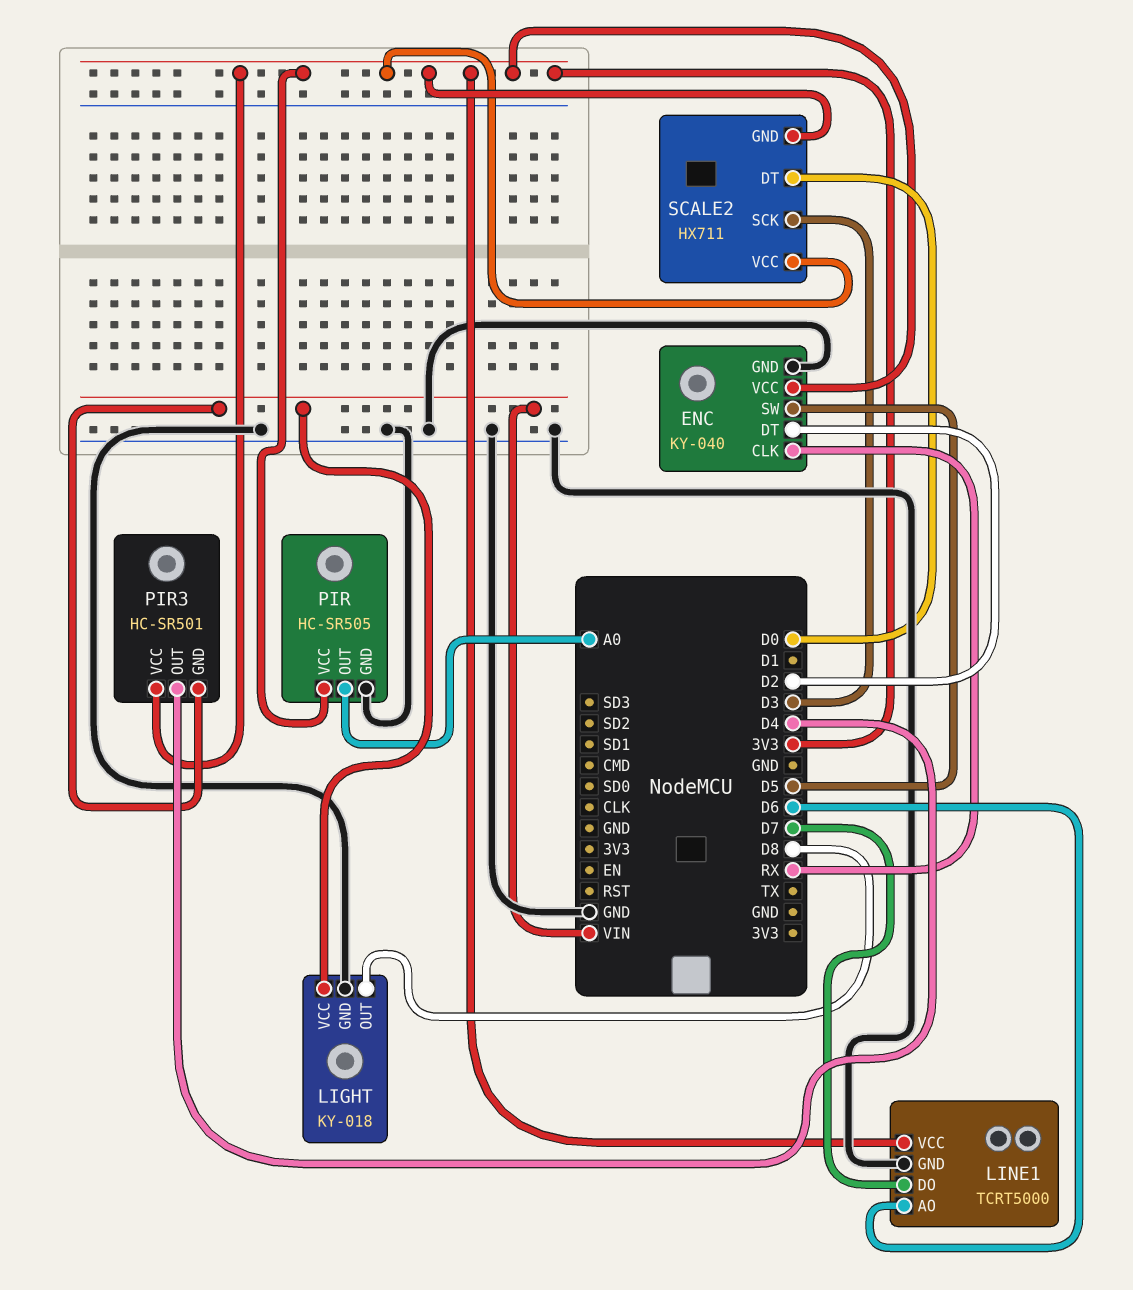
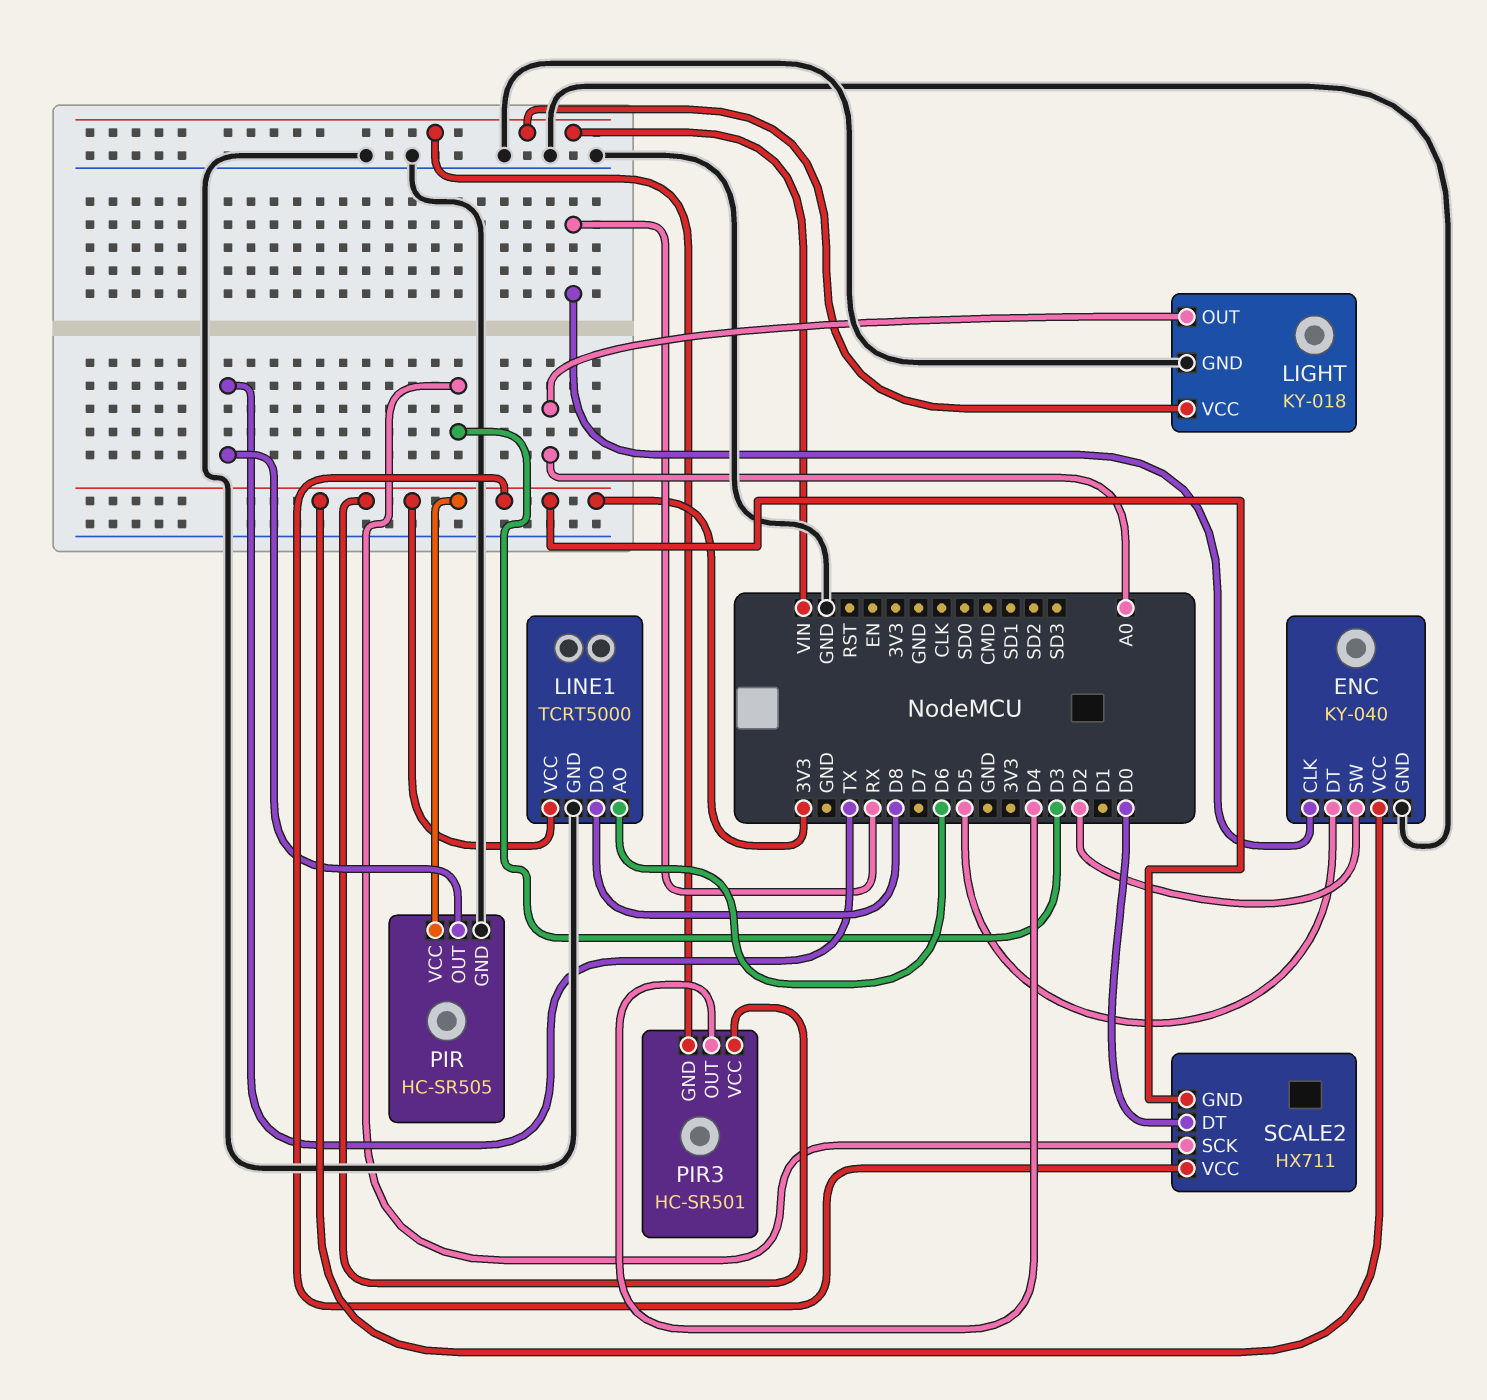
ENC pin DT: D2 -> D5
ENC pin SW: D5 -> D2
LIGHT pin OUT: D8 -> A0
LINE1 pin DO: D7 -> D8
PIR pin OUT: A0 -> TX

